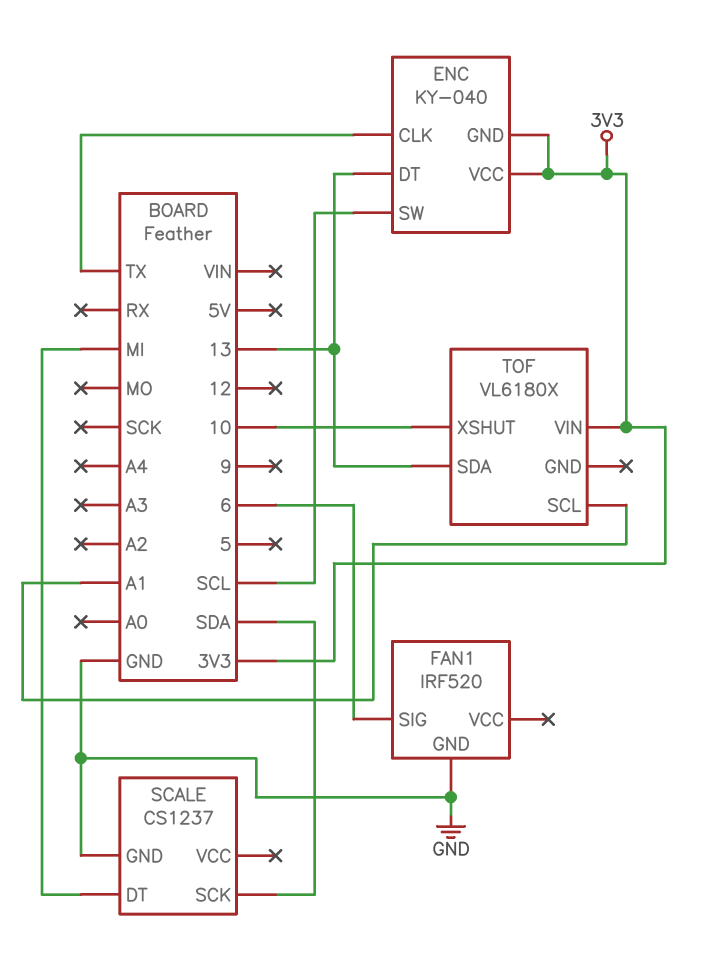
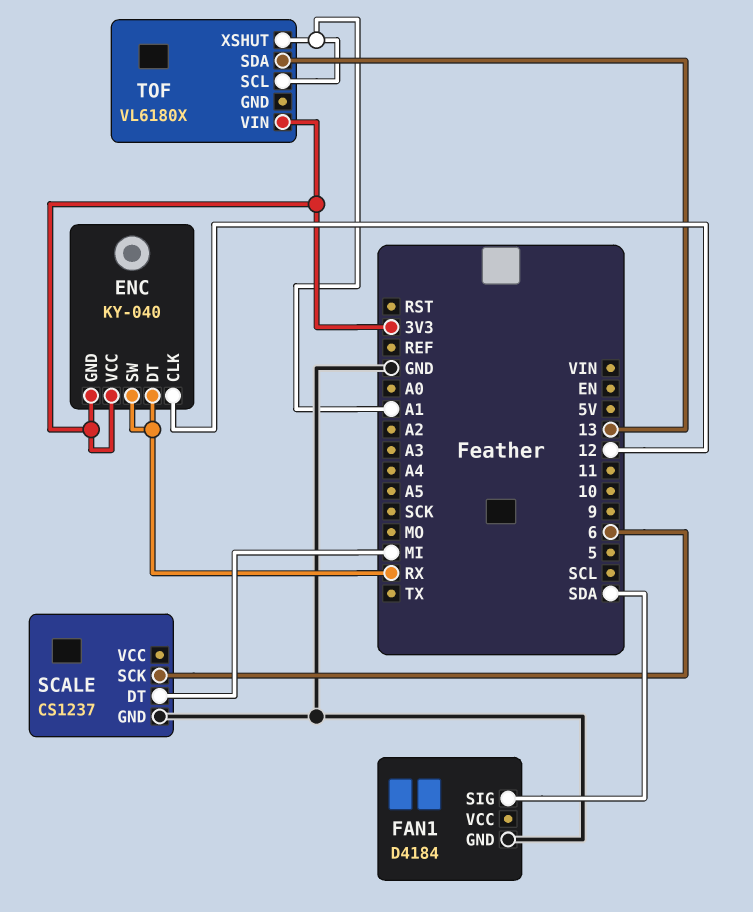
ENC pin CLK: TX -> 12
ENC pin DT: 13 -> RX
ENC pin SW: SCL -> RX
FAN1: IRF520 -> D4184
FAN1 pin SIG: 6 -> SDA
SCALE pin SCK: SDA -> 6
TOF pin XSHUT: 10 -> A1

